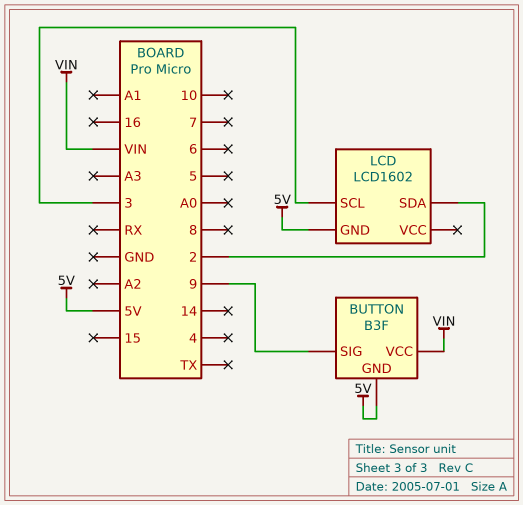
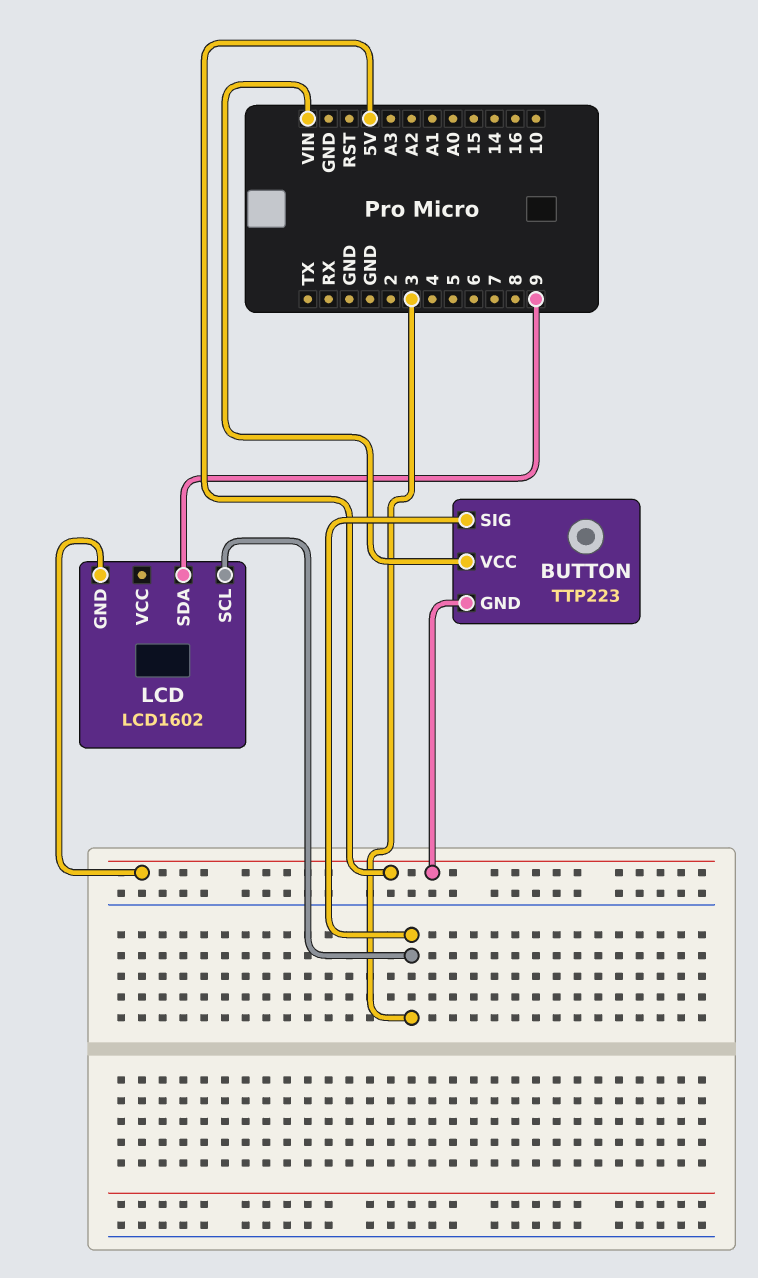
BUTTON: B3F -> TTP223
BUTTON pin SIG: 9 -> 3
LCD pin SDA: 2 -> 9

